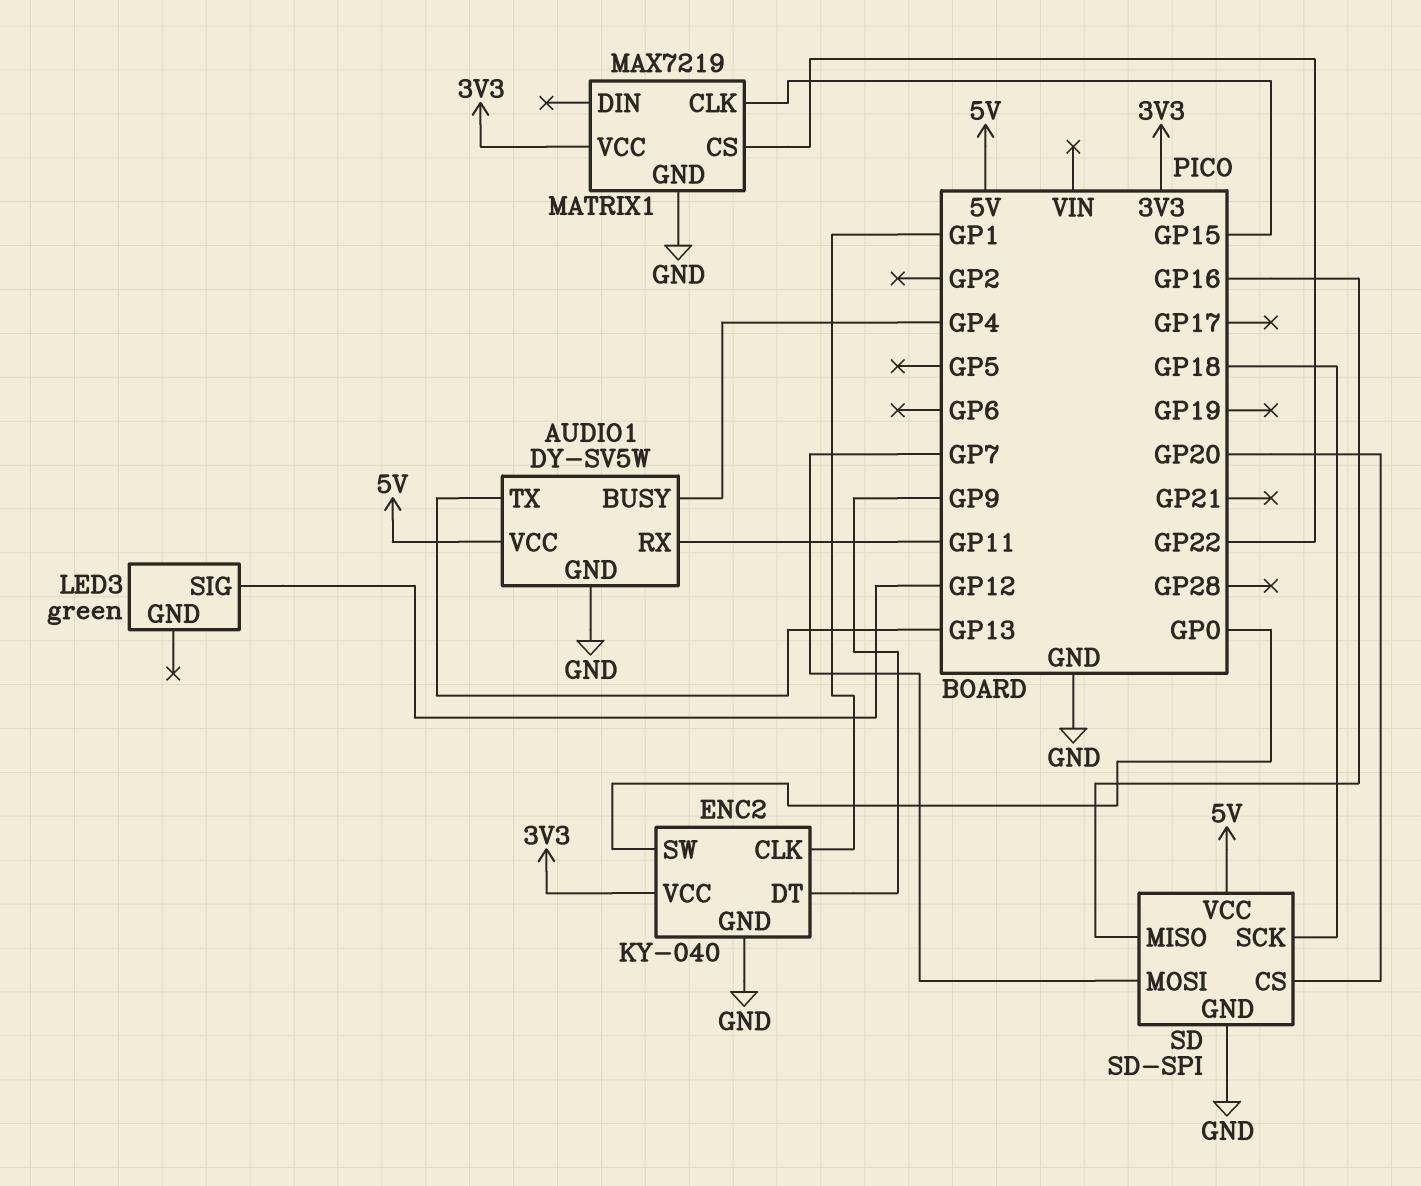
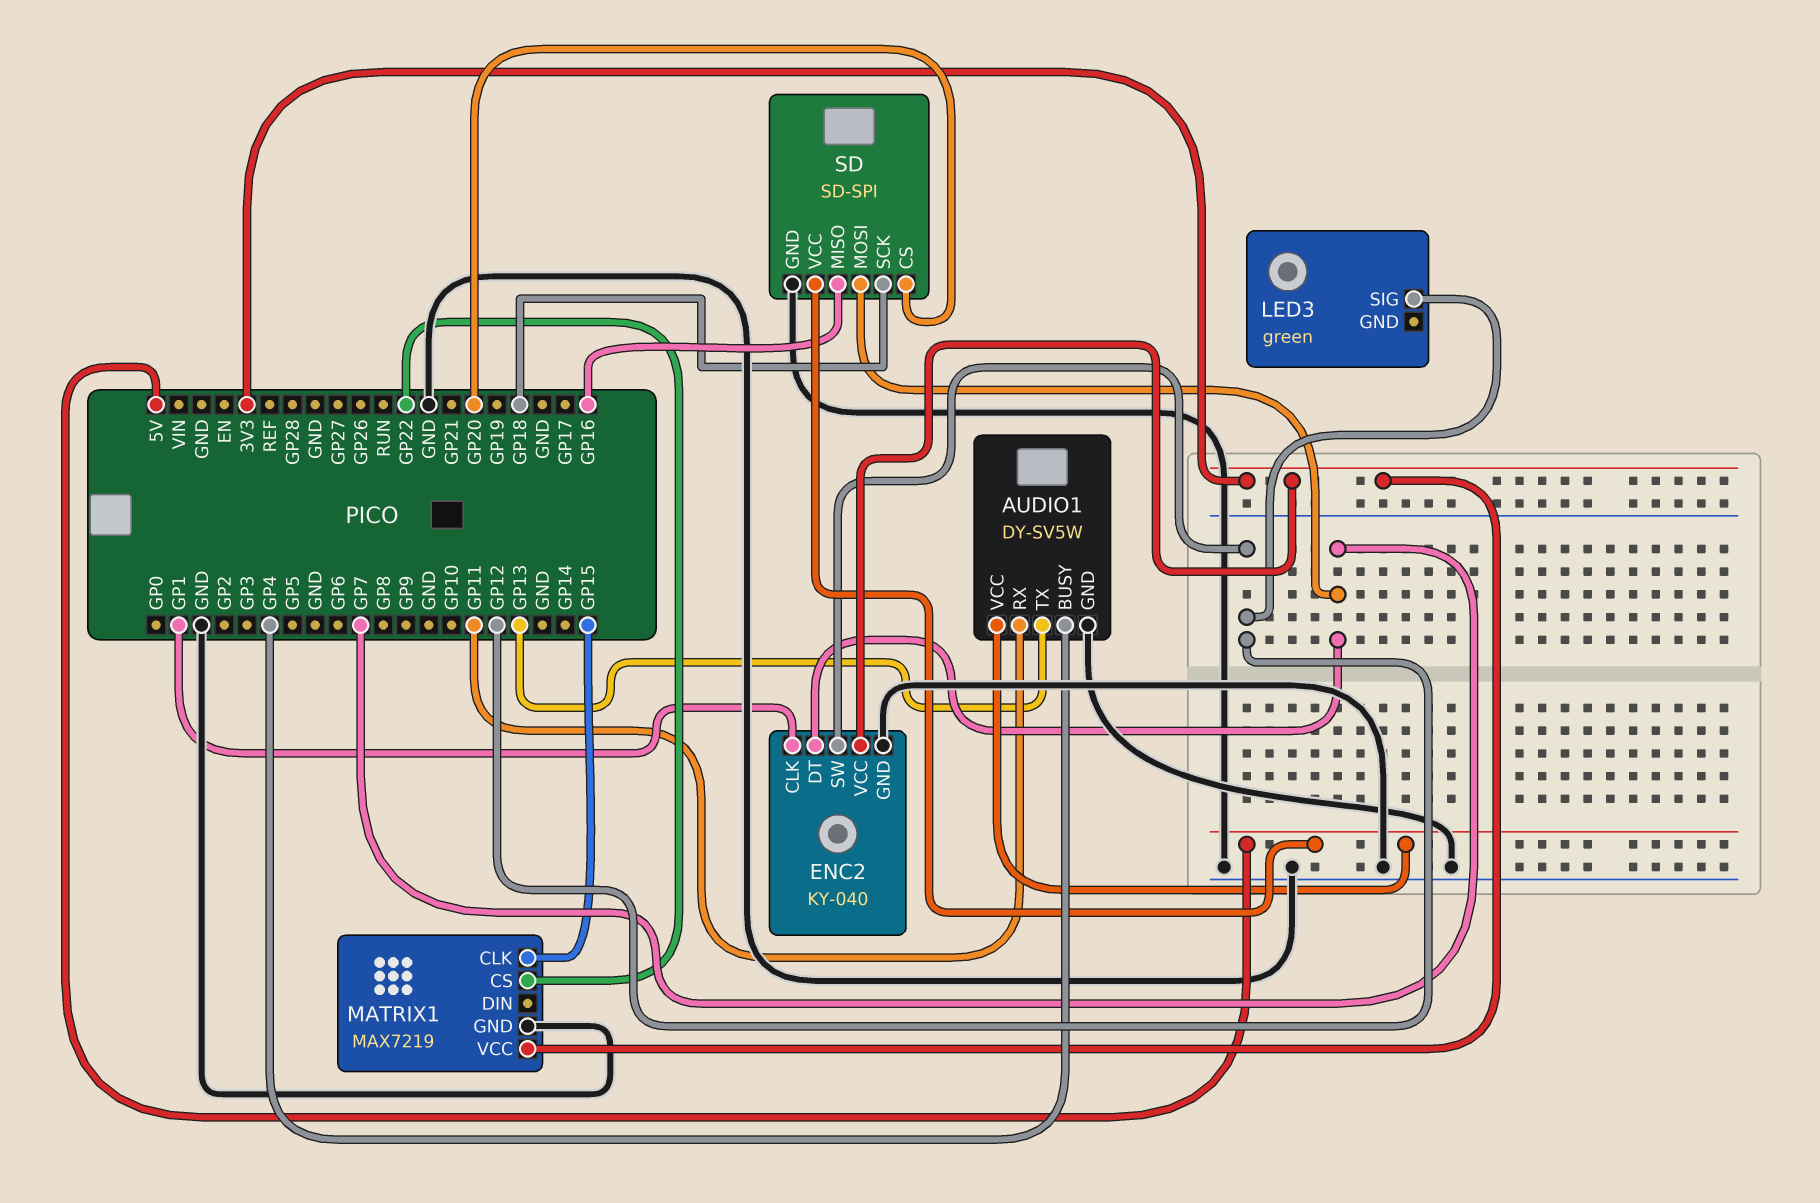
ENC2 pin DT: GP9 -> GP7
ENC2 pin SW: GP0 -> GP12

